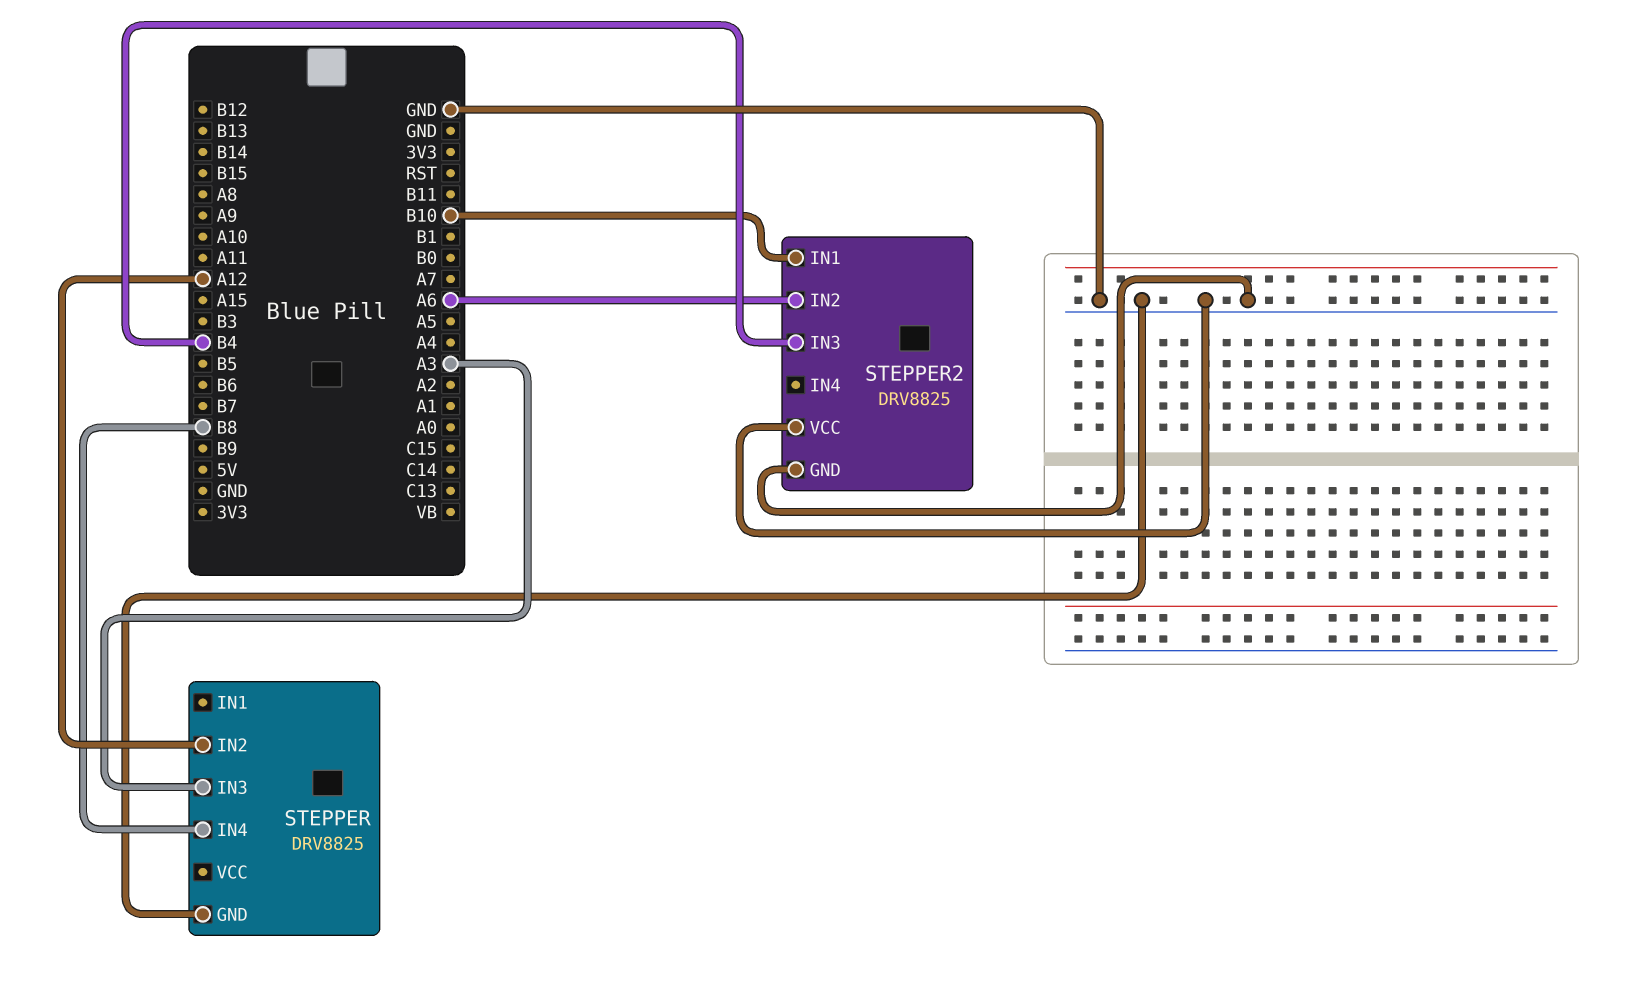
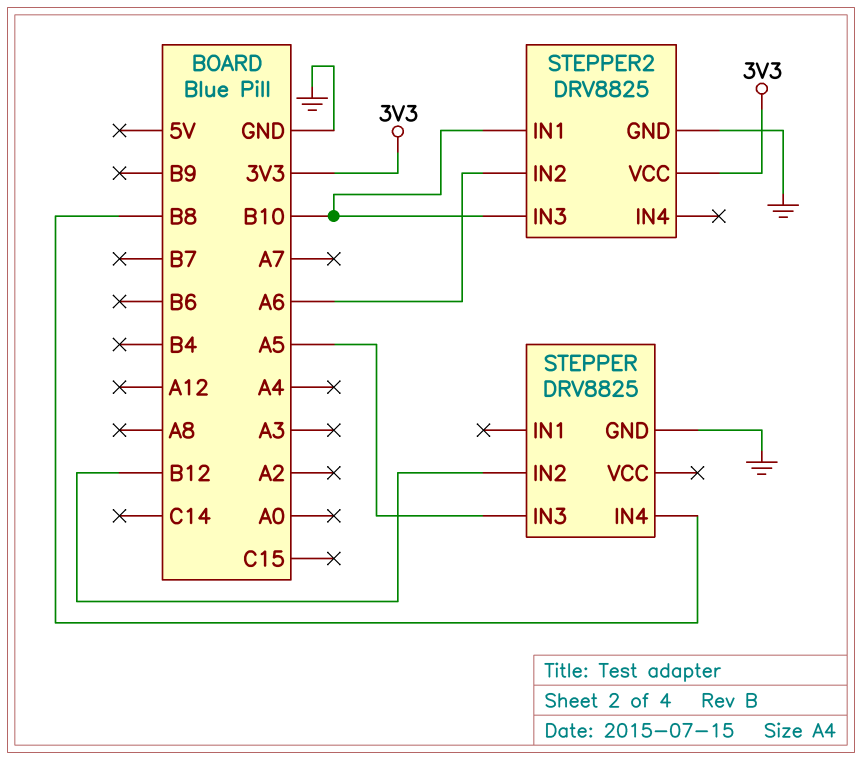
STEPPER pin IN2: A12 -> B12
STEPPER pin IN3: A3 -> A5
STEPPER2 pin IN3: B4 -> B10
STEPPER2 pin VCC: GND -> 3V3

